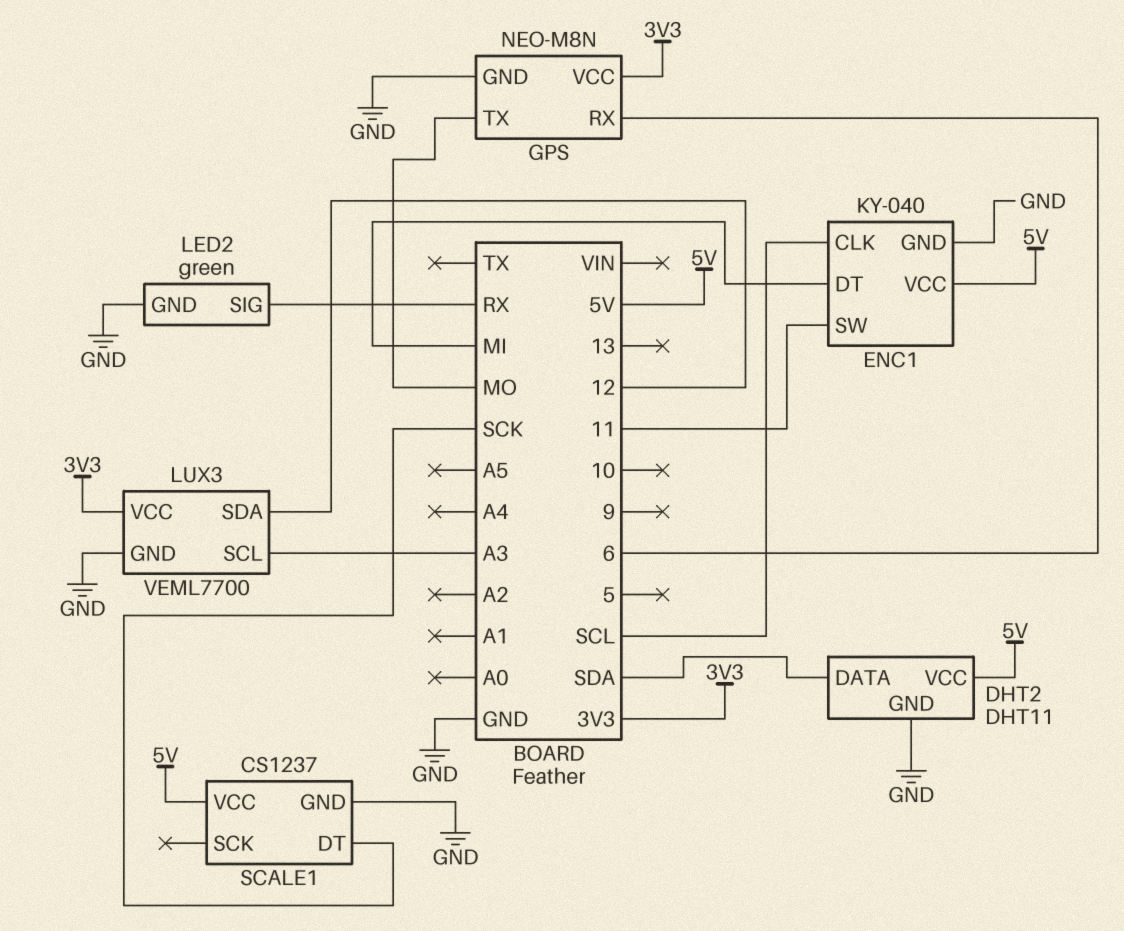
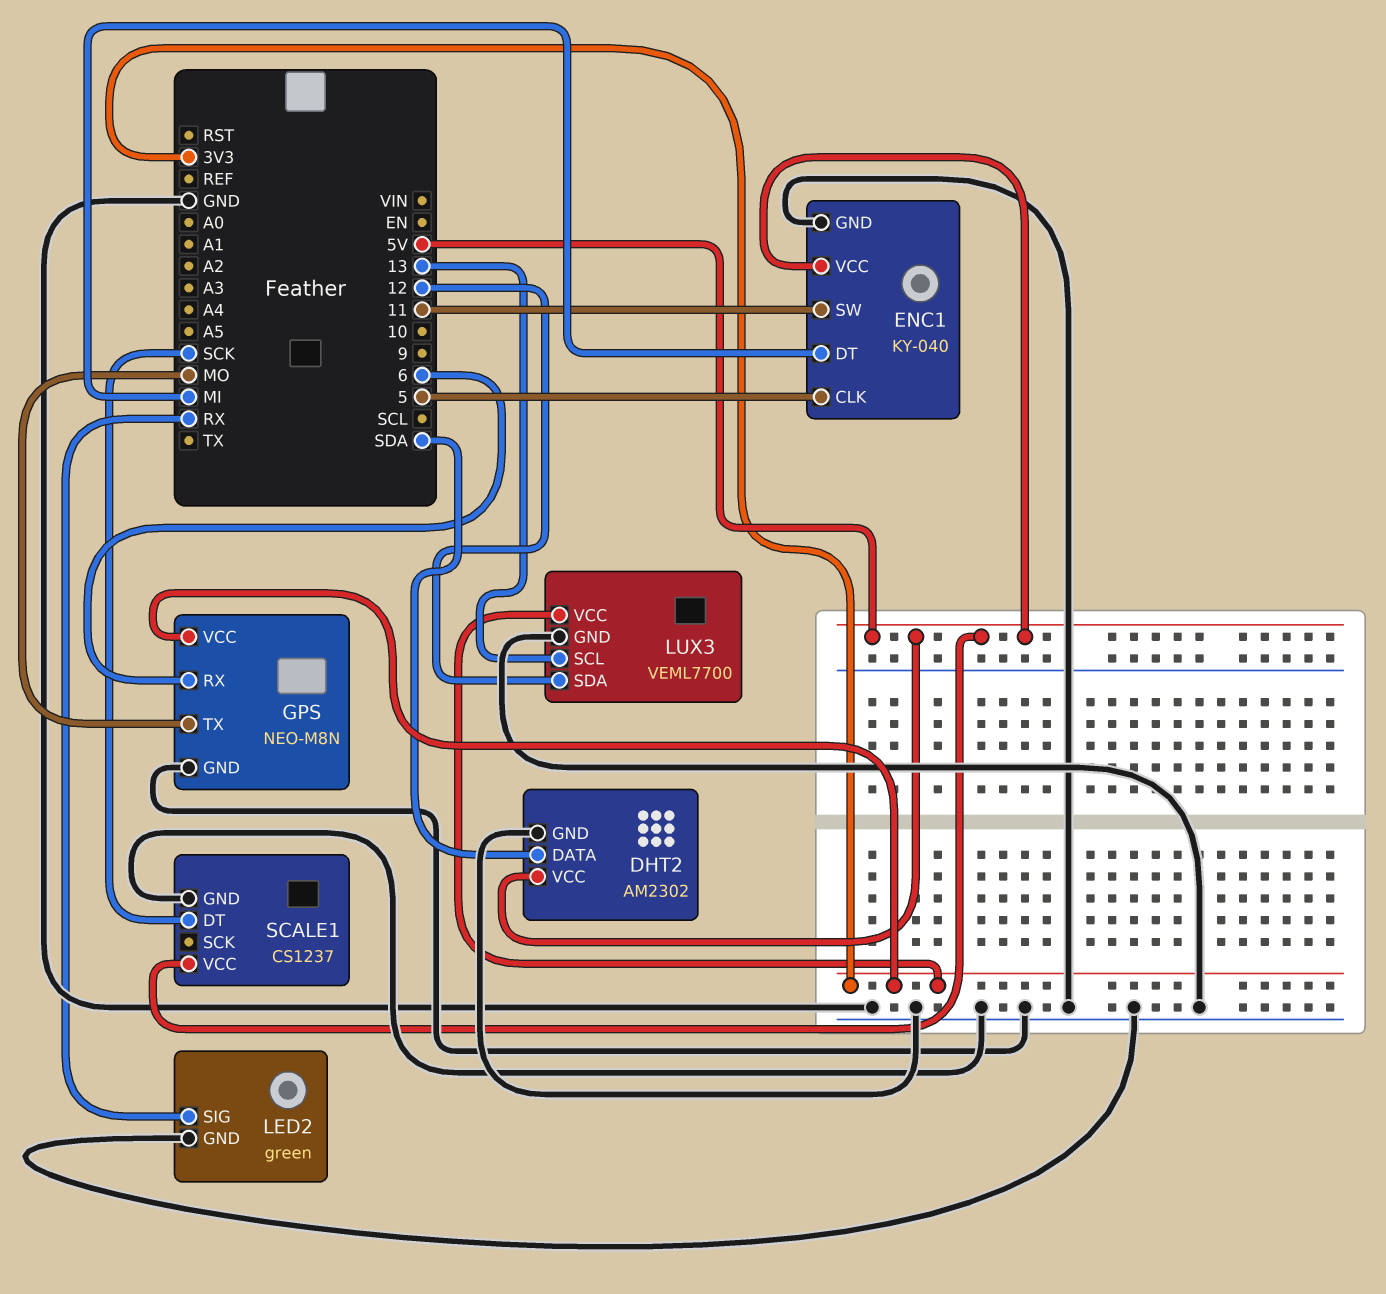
DHT2: DHT11 -> AM2302
ENC1 pin CLK: SCL -> 5
LUX3 pin SCL: A3 -> 13

